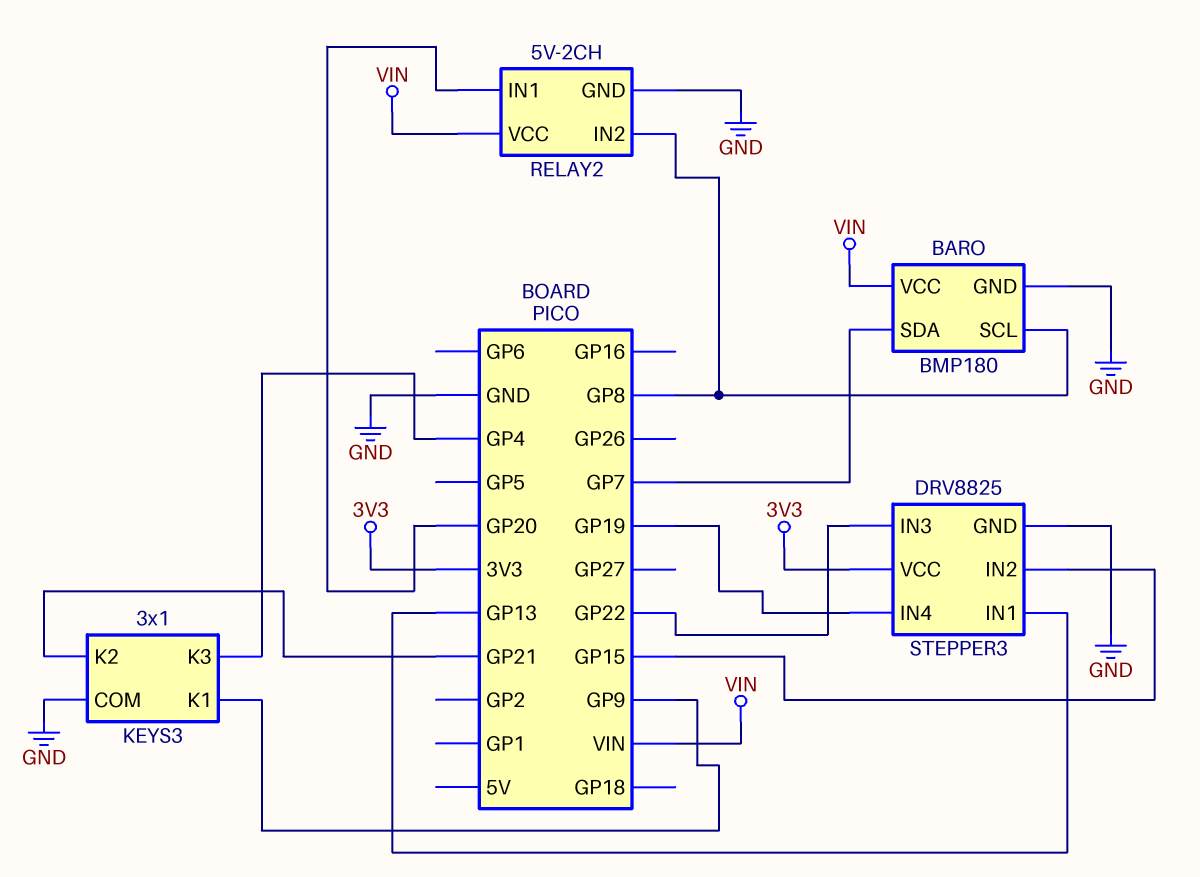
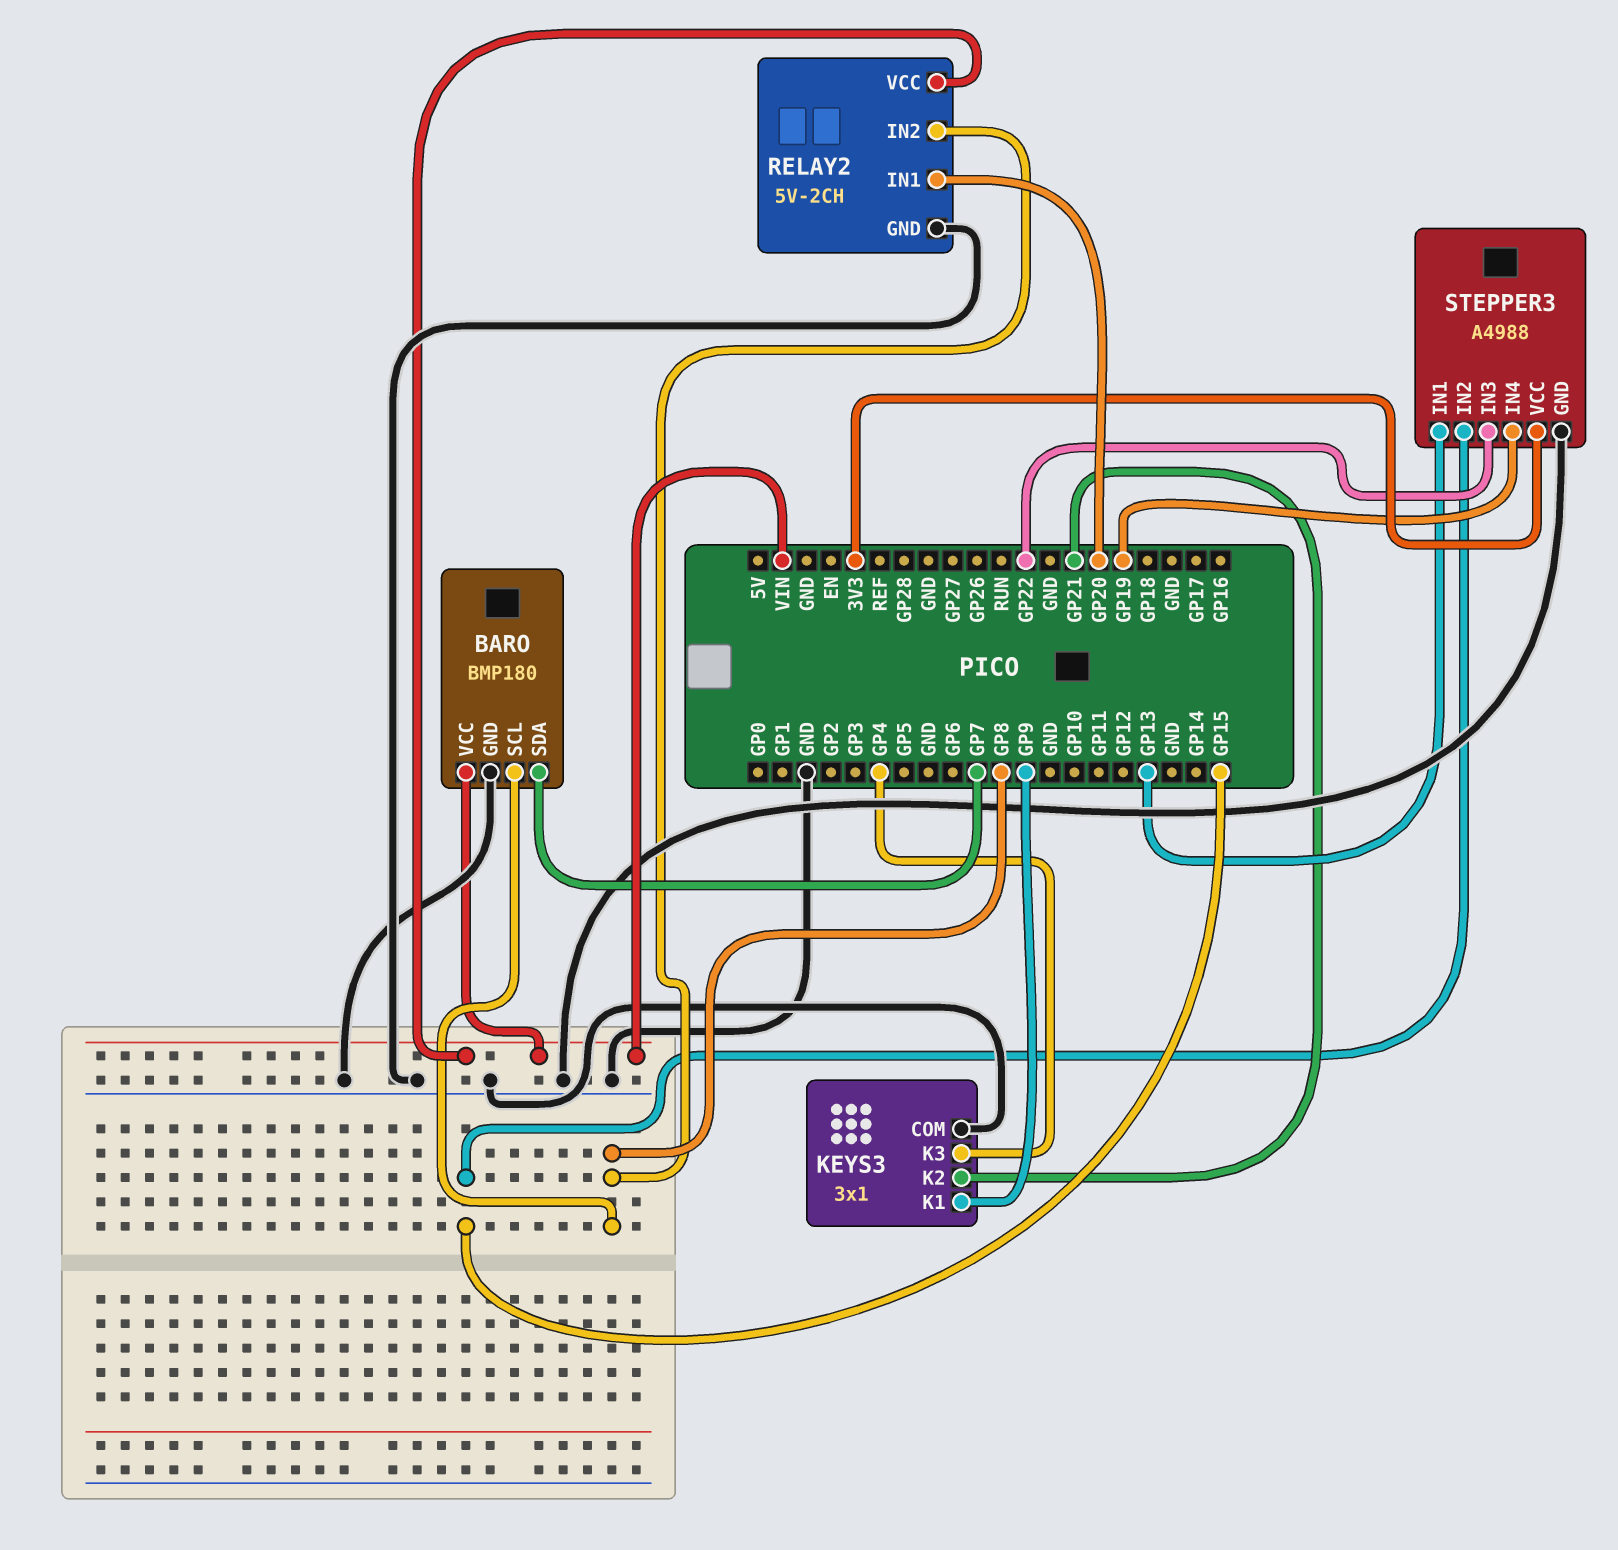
STEPPER3: DRV8825 -> A4988

